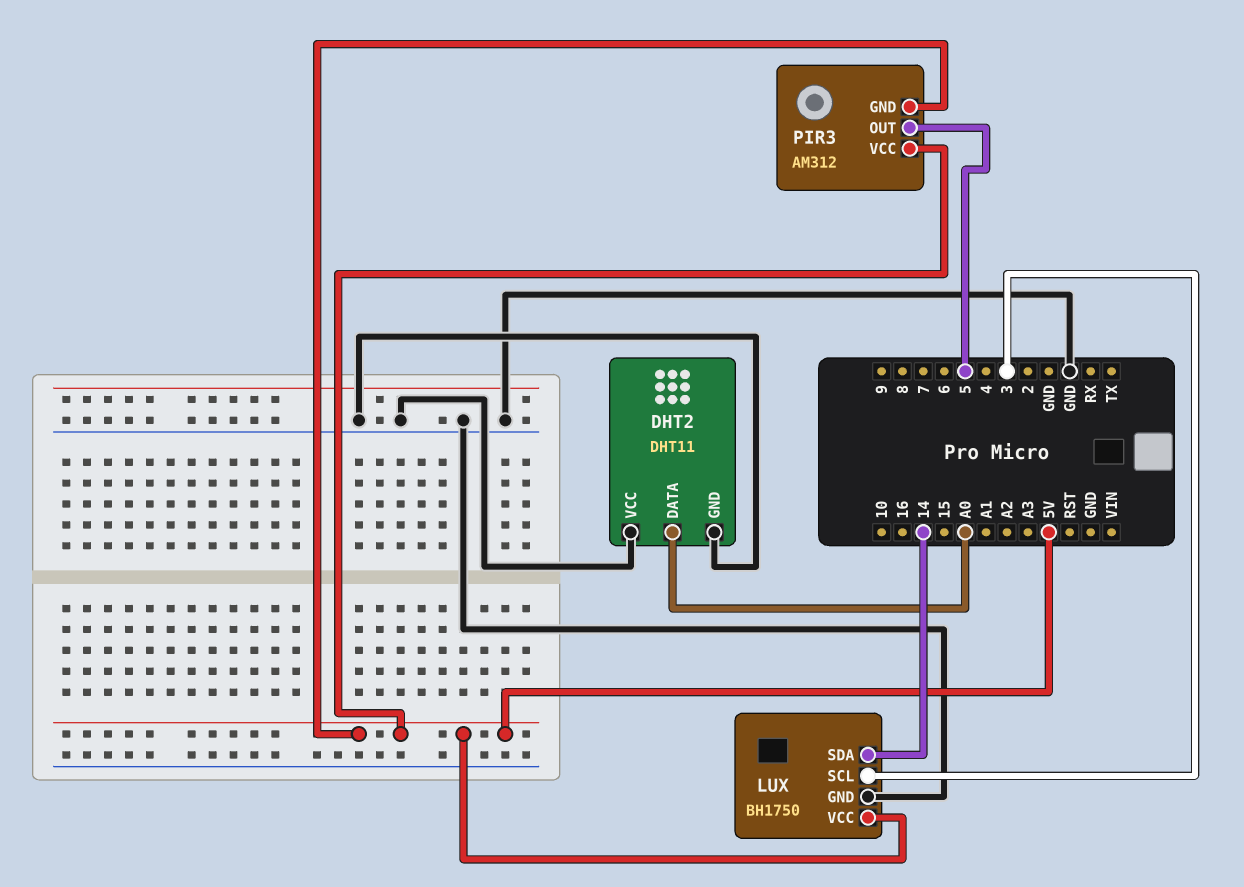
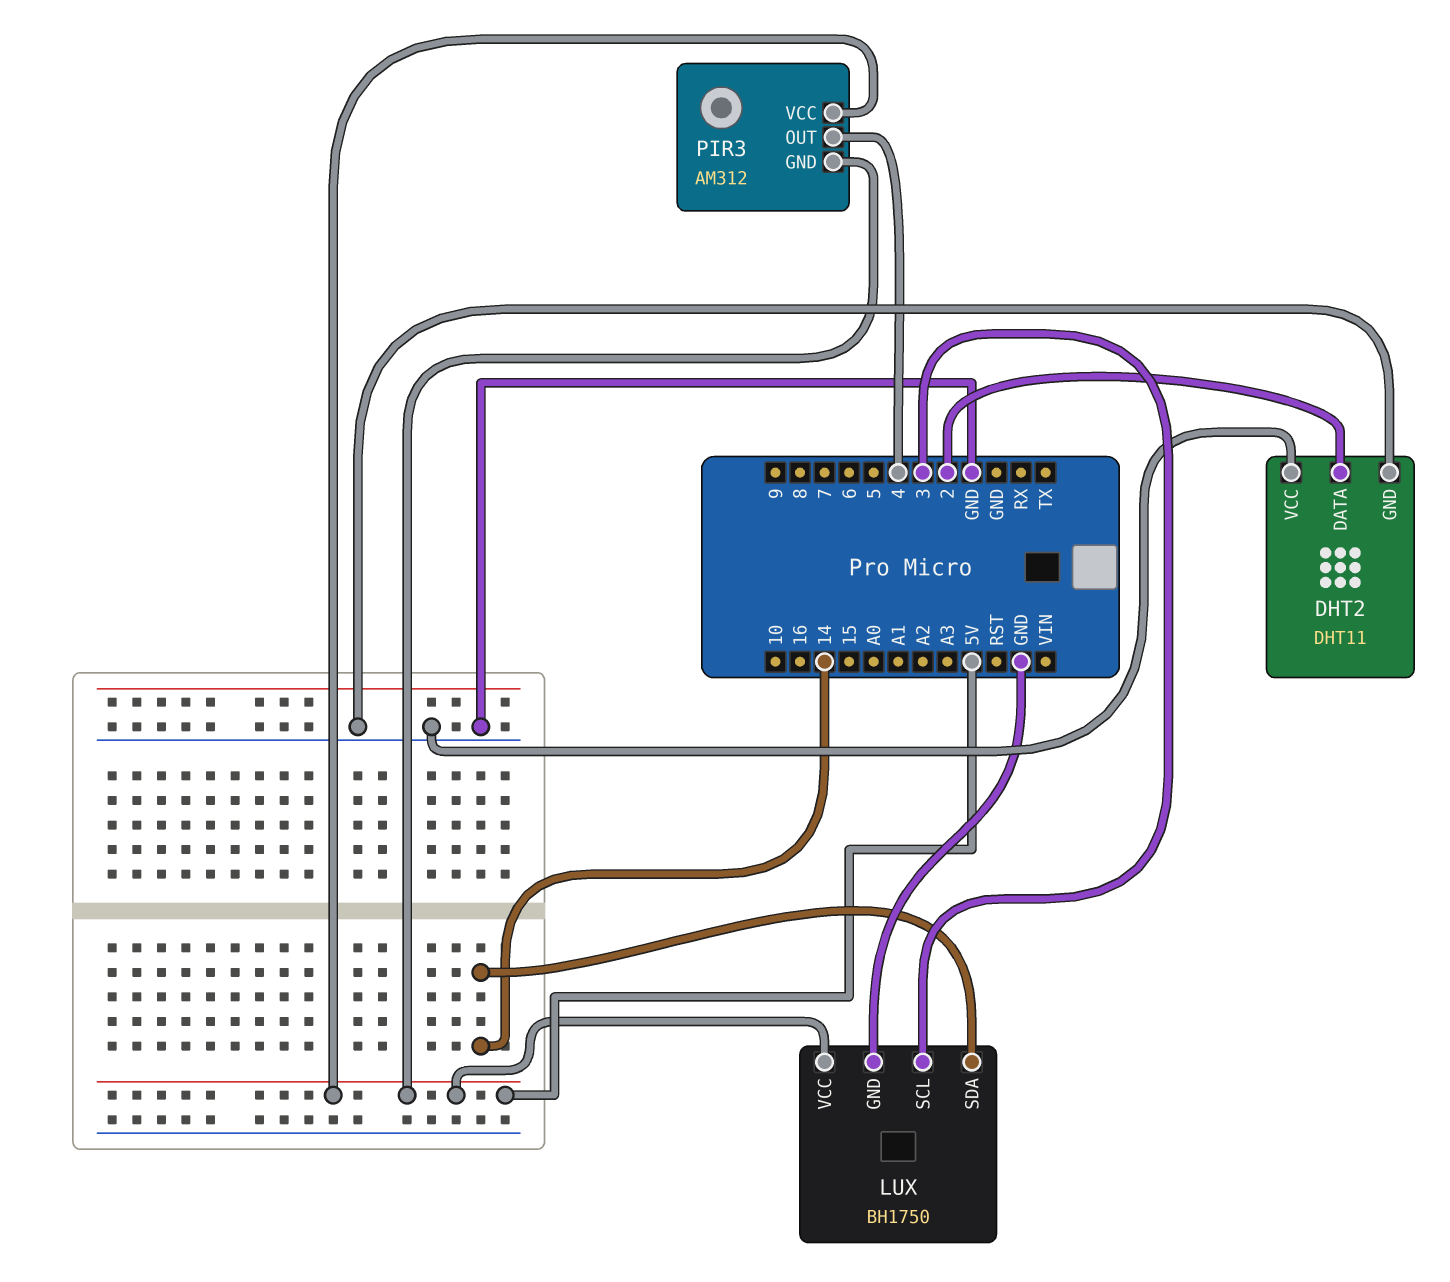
DHT2 pin DATA: A0 -> 2
PIR3 pin OUT: 5 -> 4

